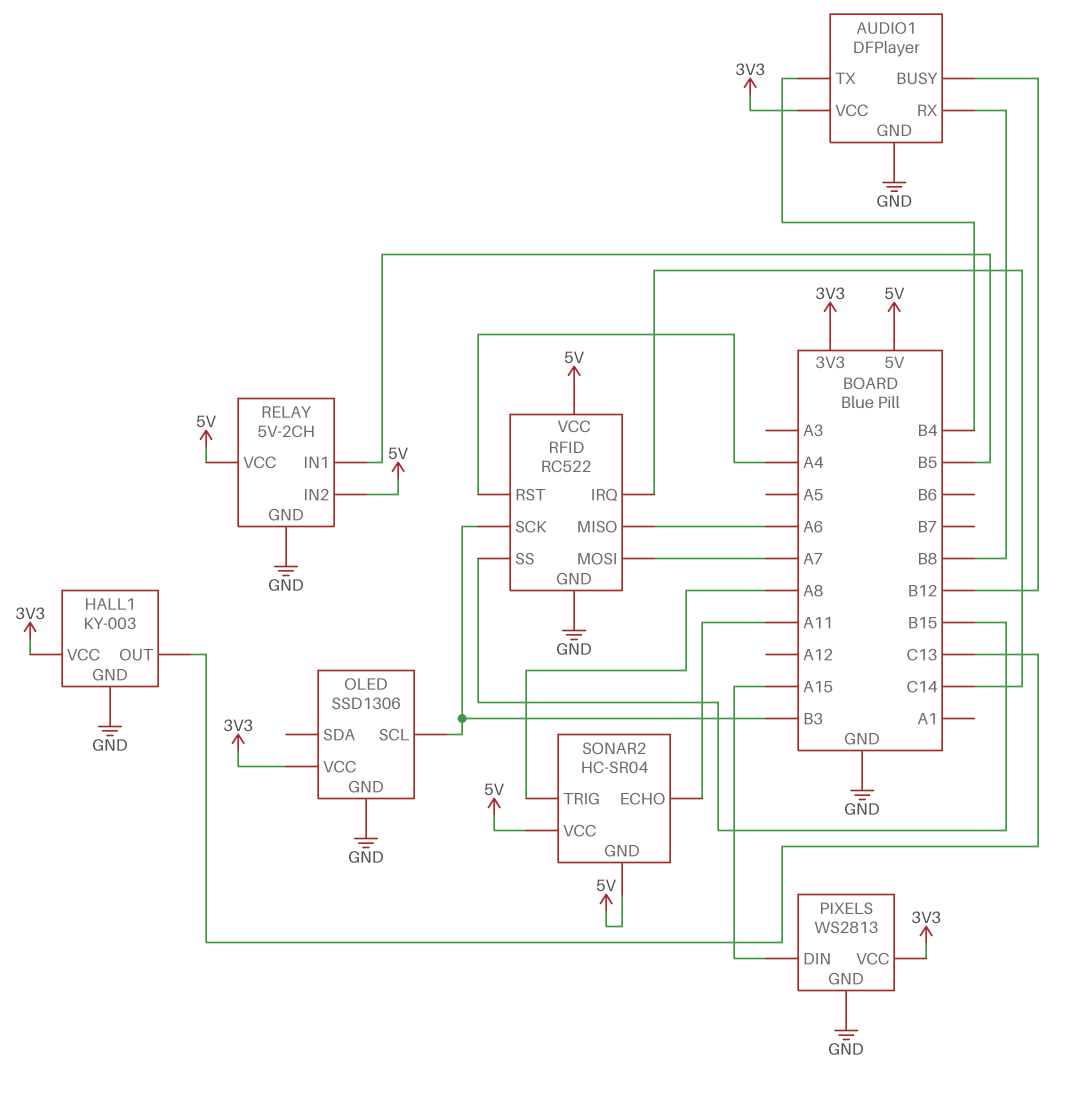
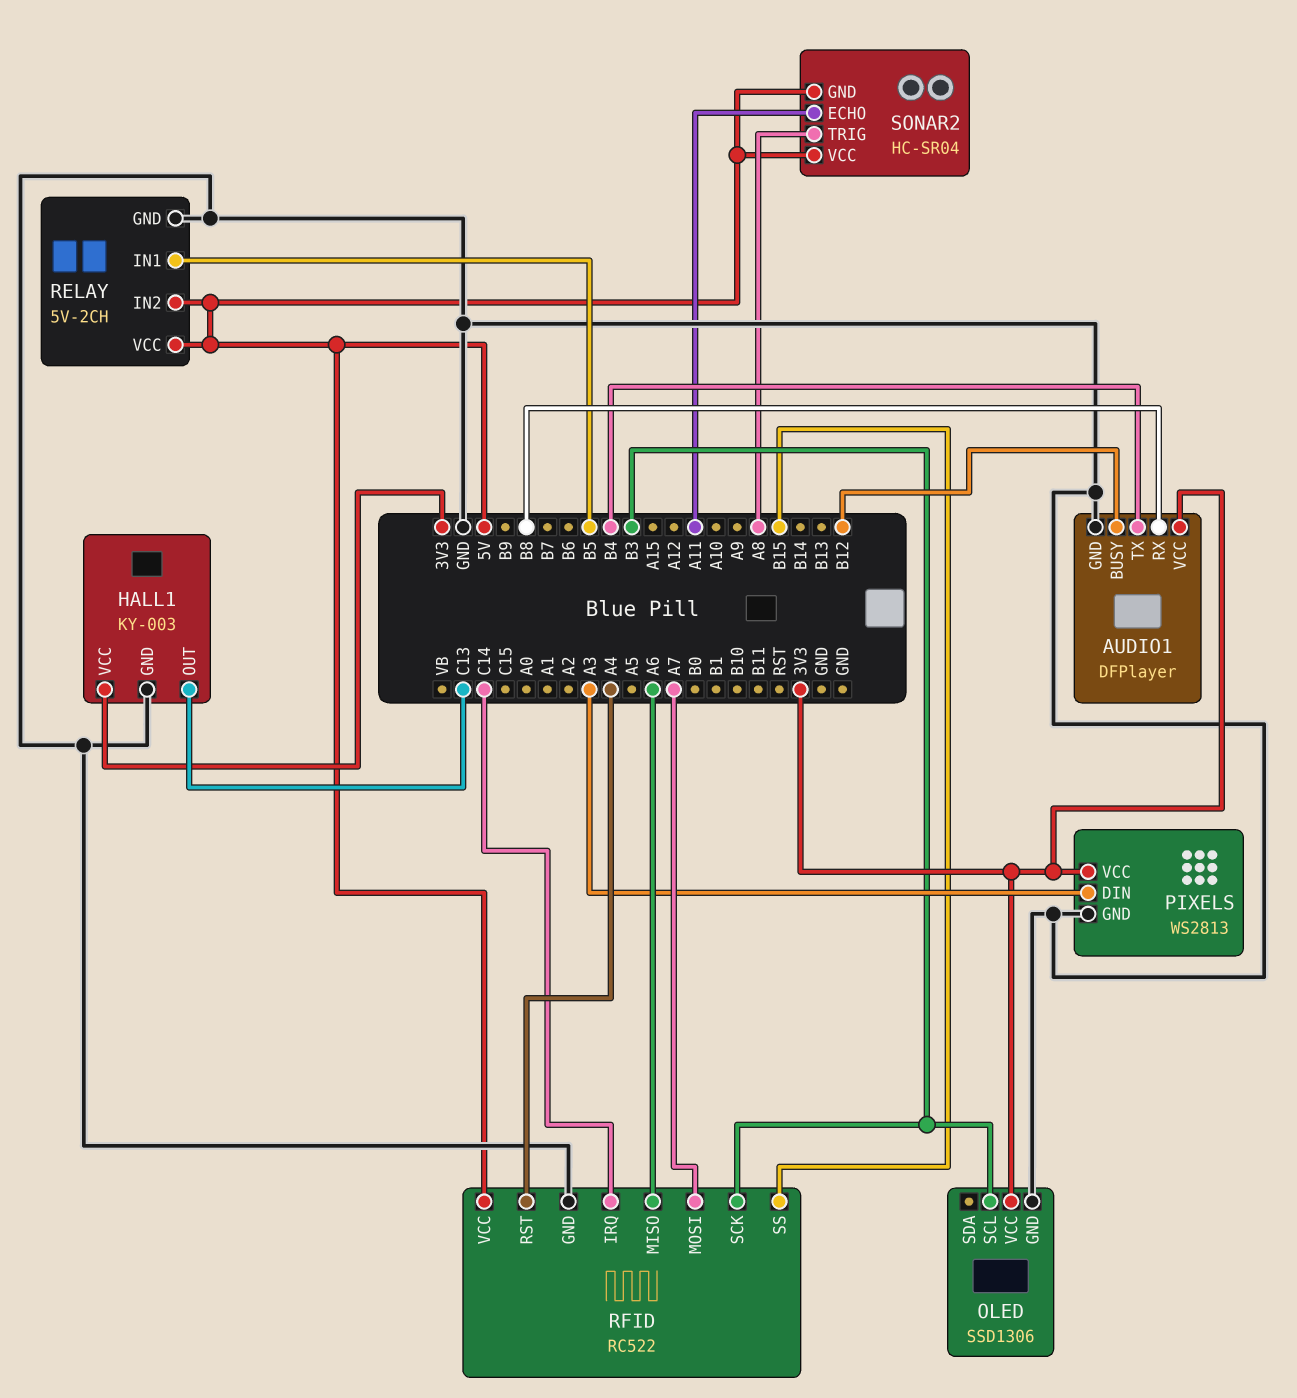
PIXELS pin DIN: A15 -> A3

